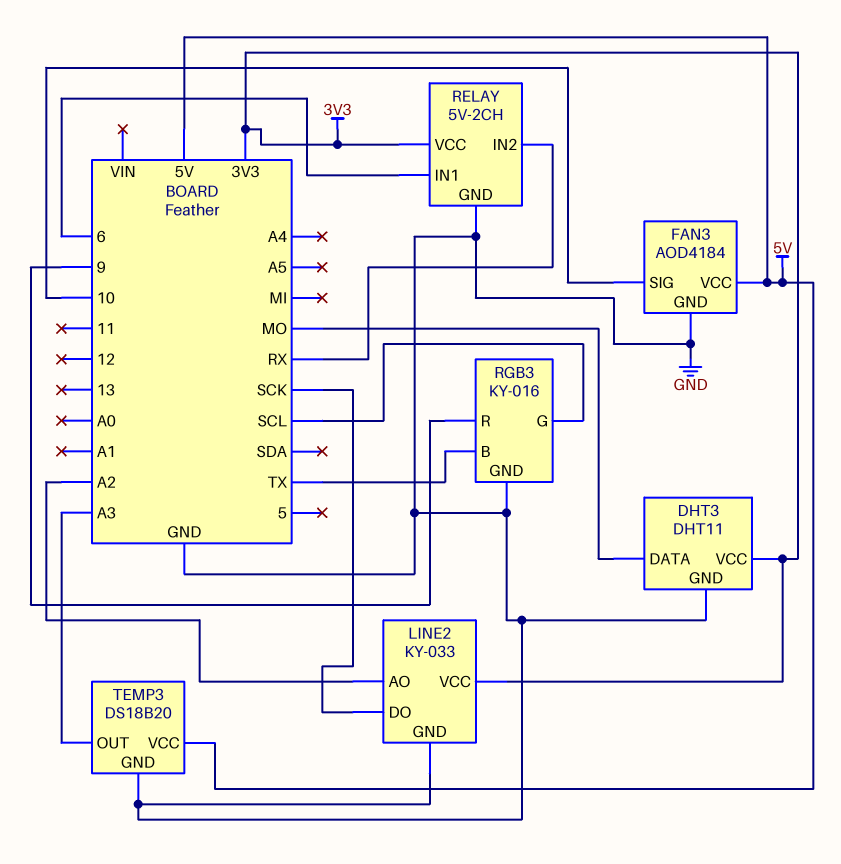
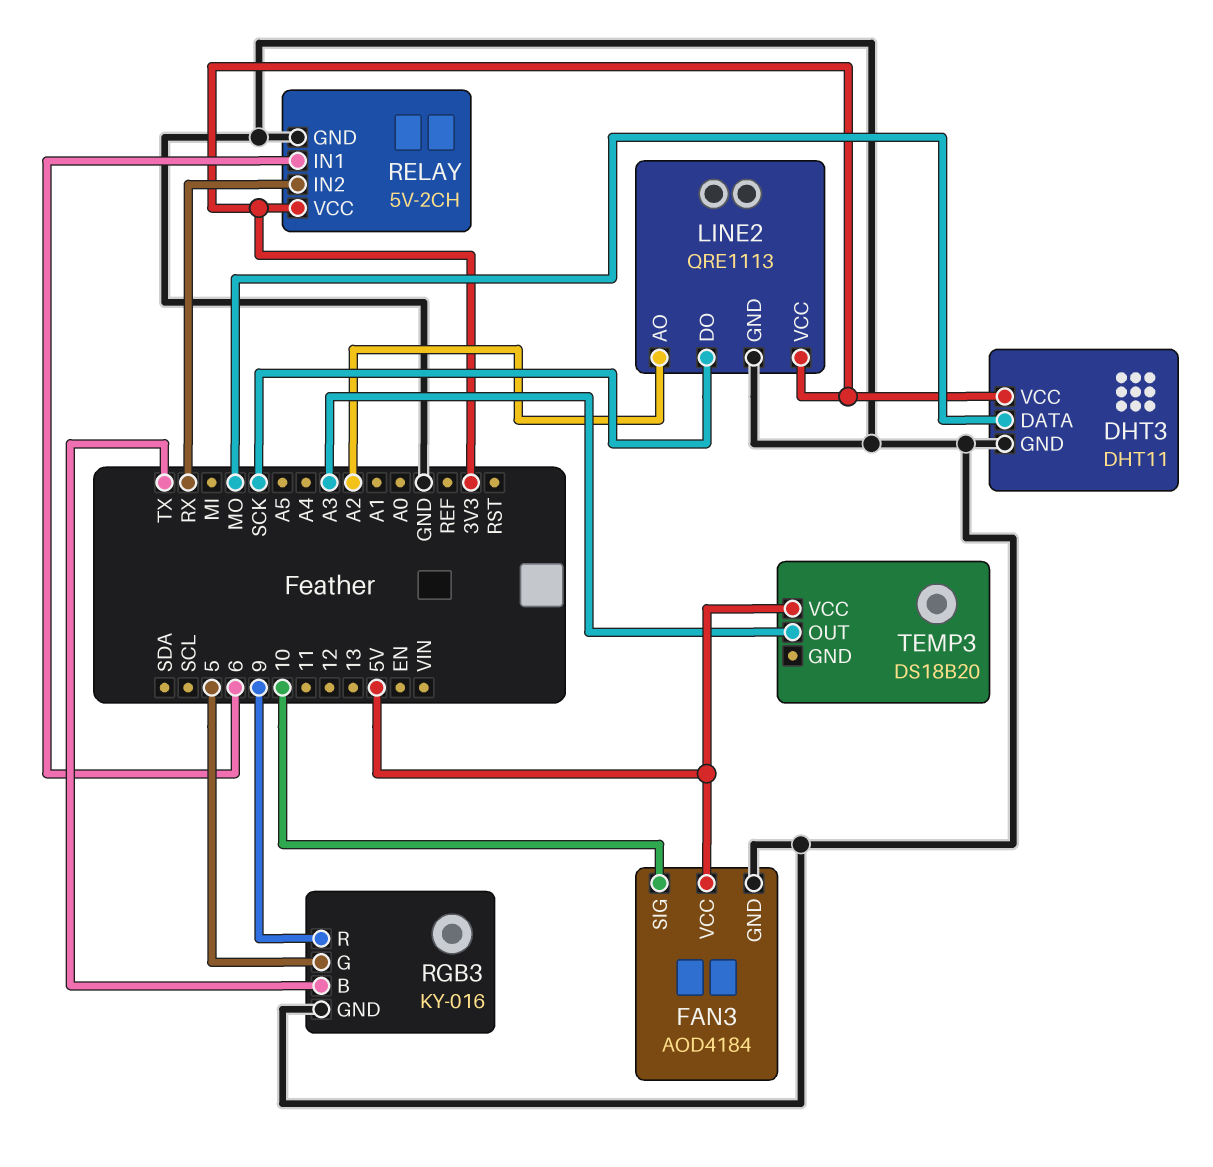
LINE2: KY-033 -> QRE1113
RGB3 pin G: SCL -> 5
TEMP3 pin GND: GND -> none

